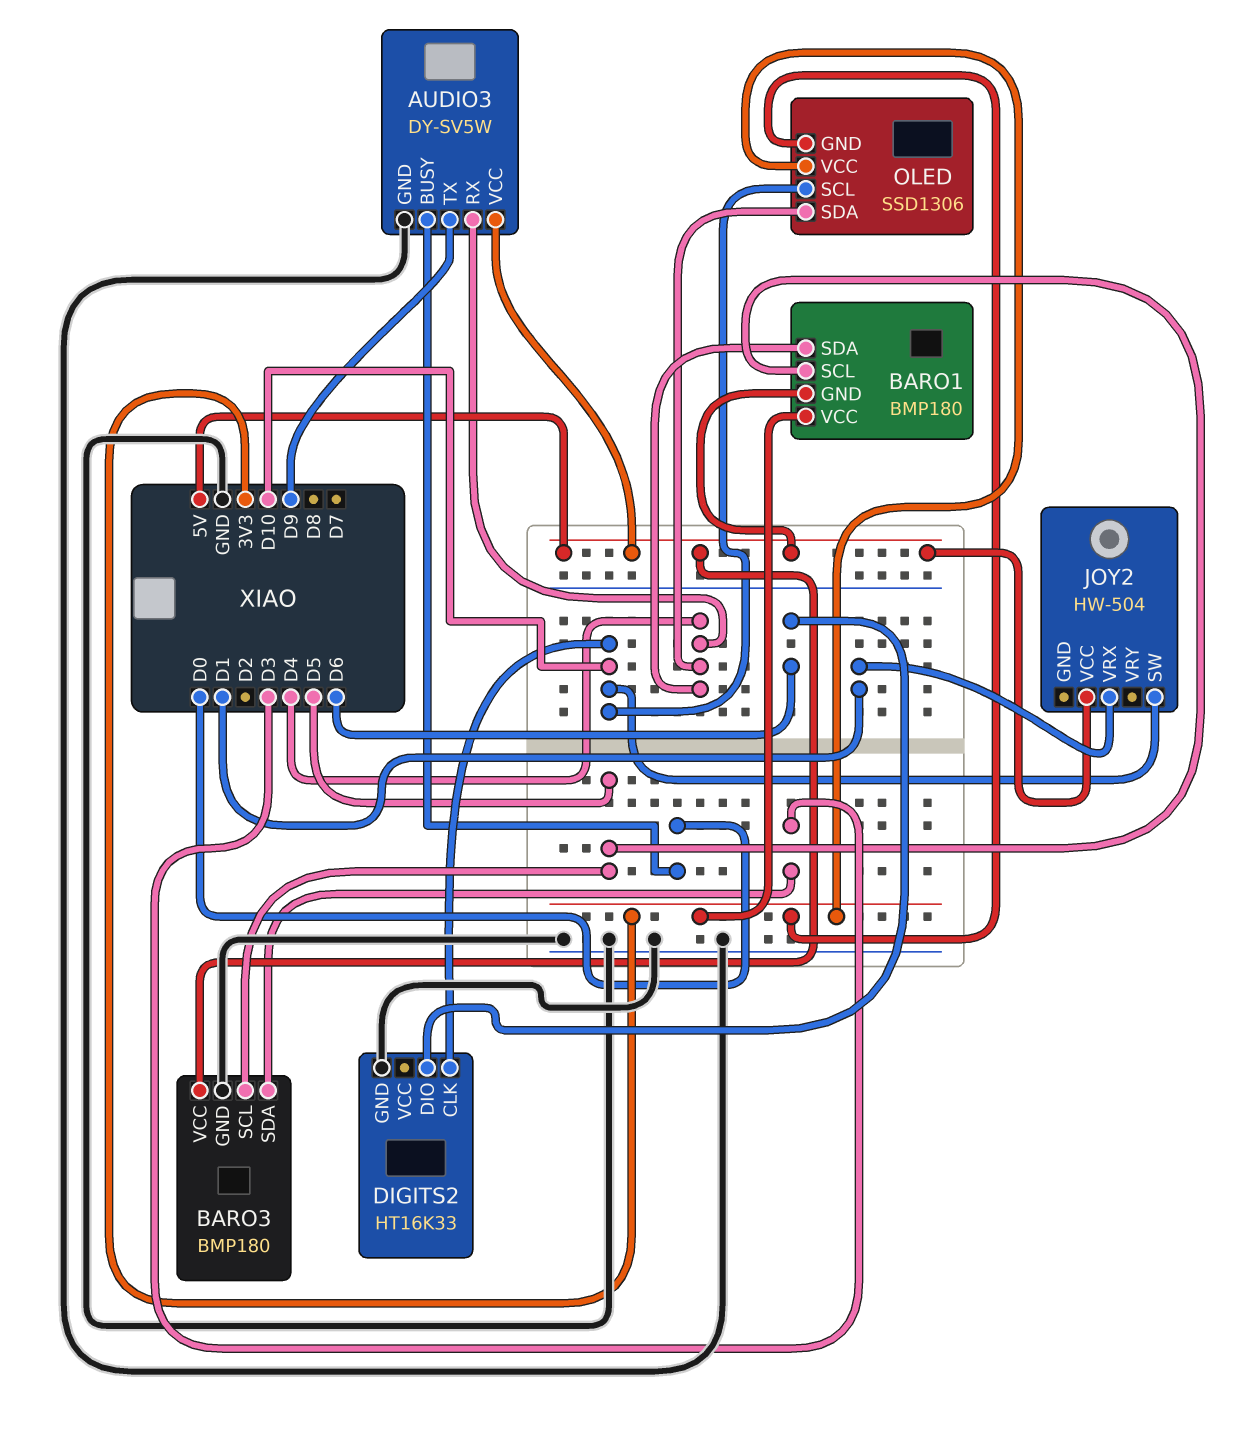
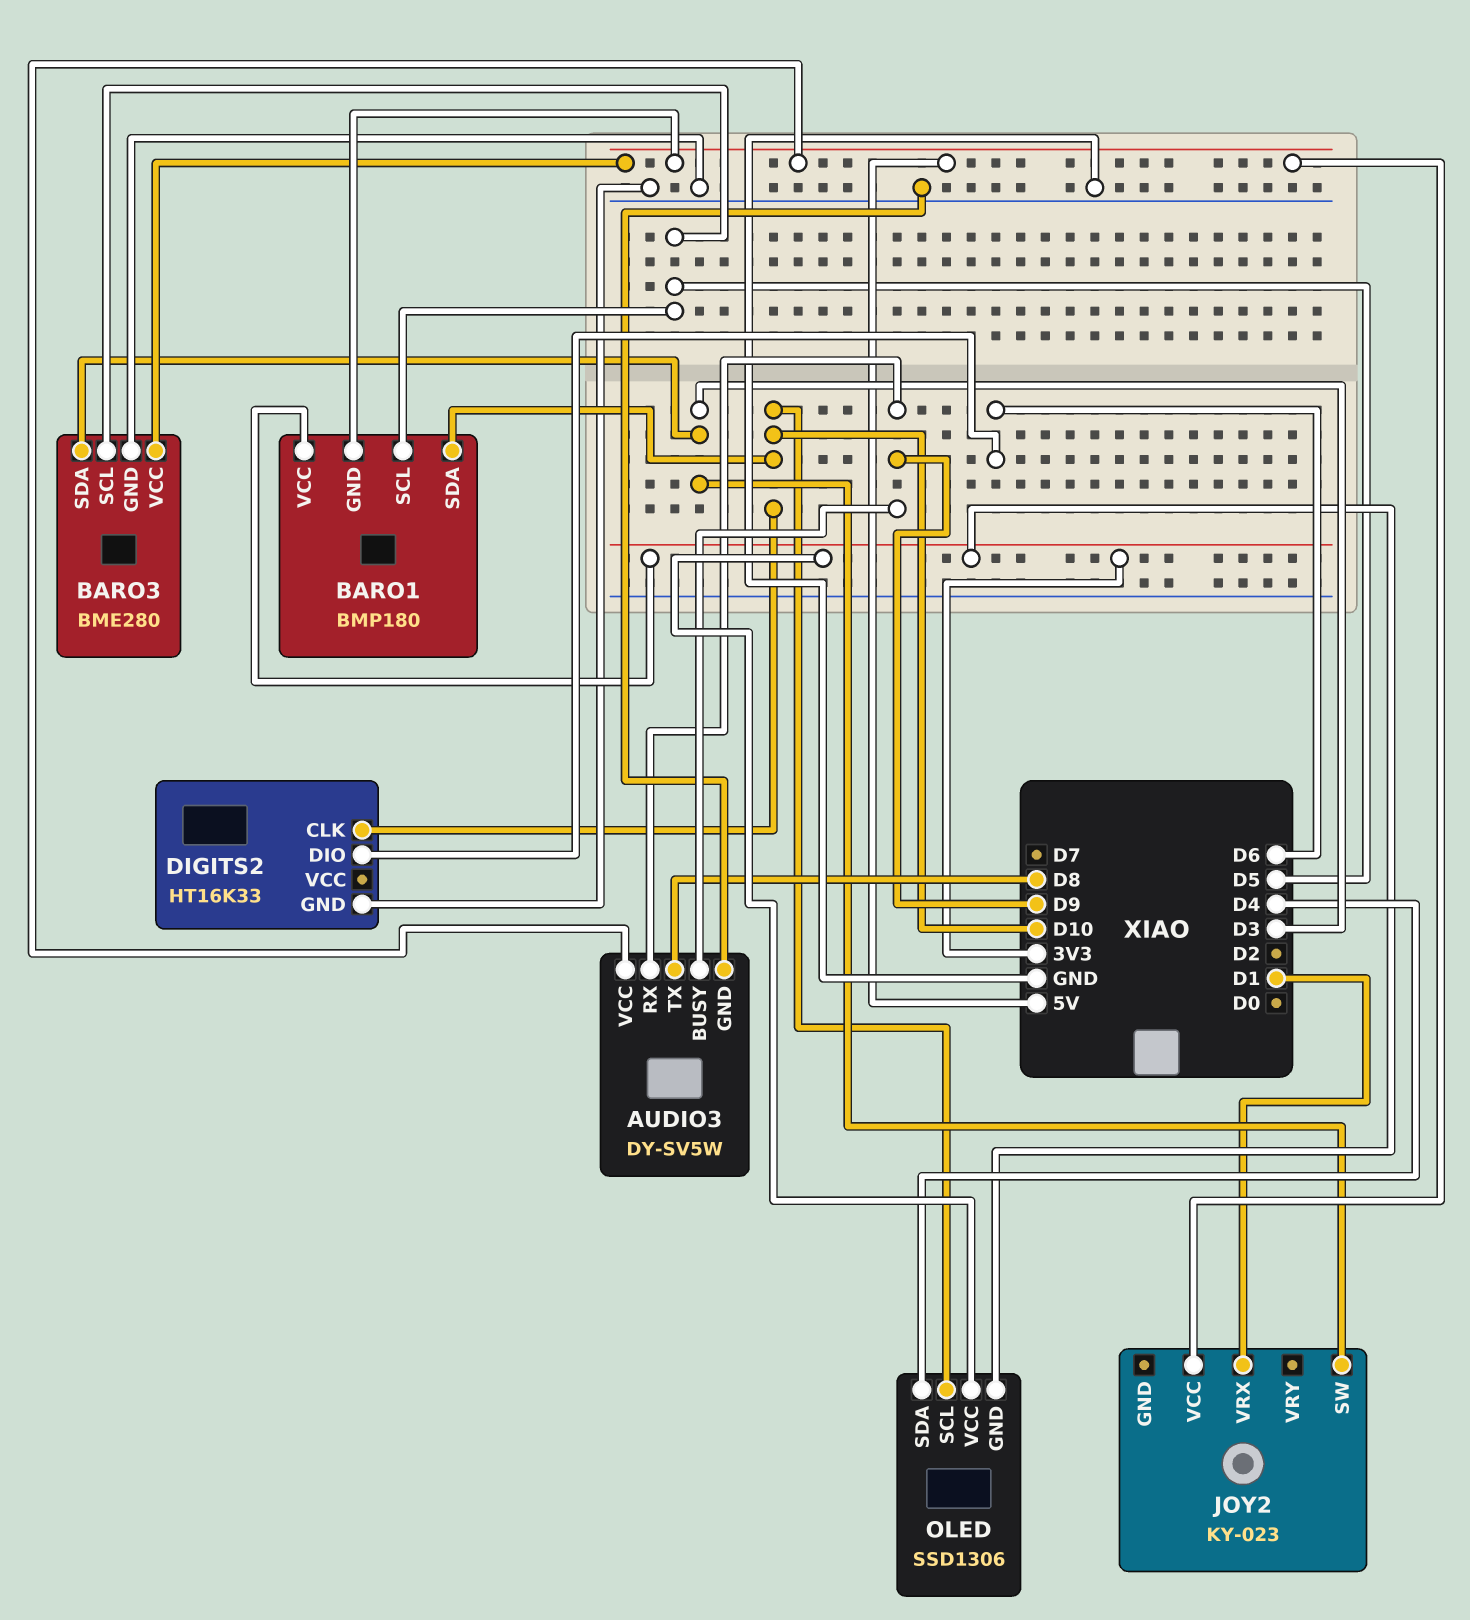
AUDIO3 pin BUSY: D0 -> D9
AUDIO3 pin RX: D4 -> D9
AUDIO3 pin TX: D9 -> D8
BARO1 pin SDA: D4 -> D10
BARO3: BMP180 -> BME280
JOY2: HW-504 -> KY-023
JOY2 pin SW: D10 -> D3

